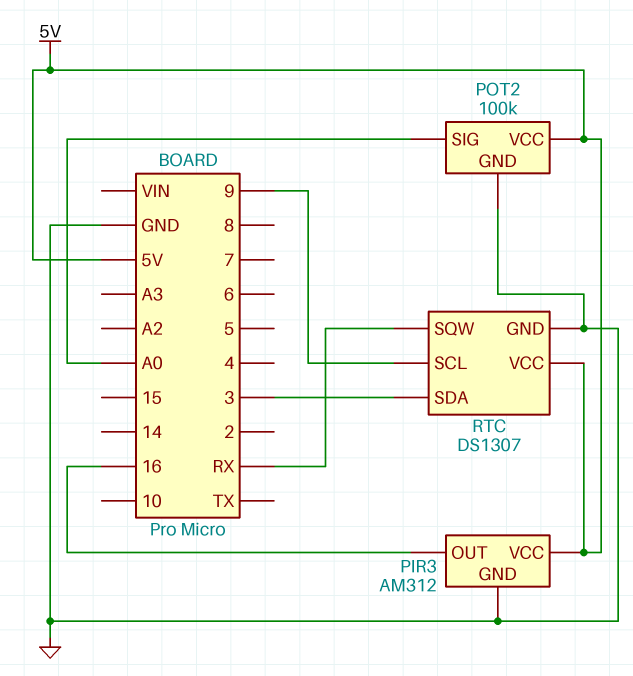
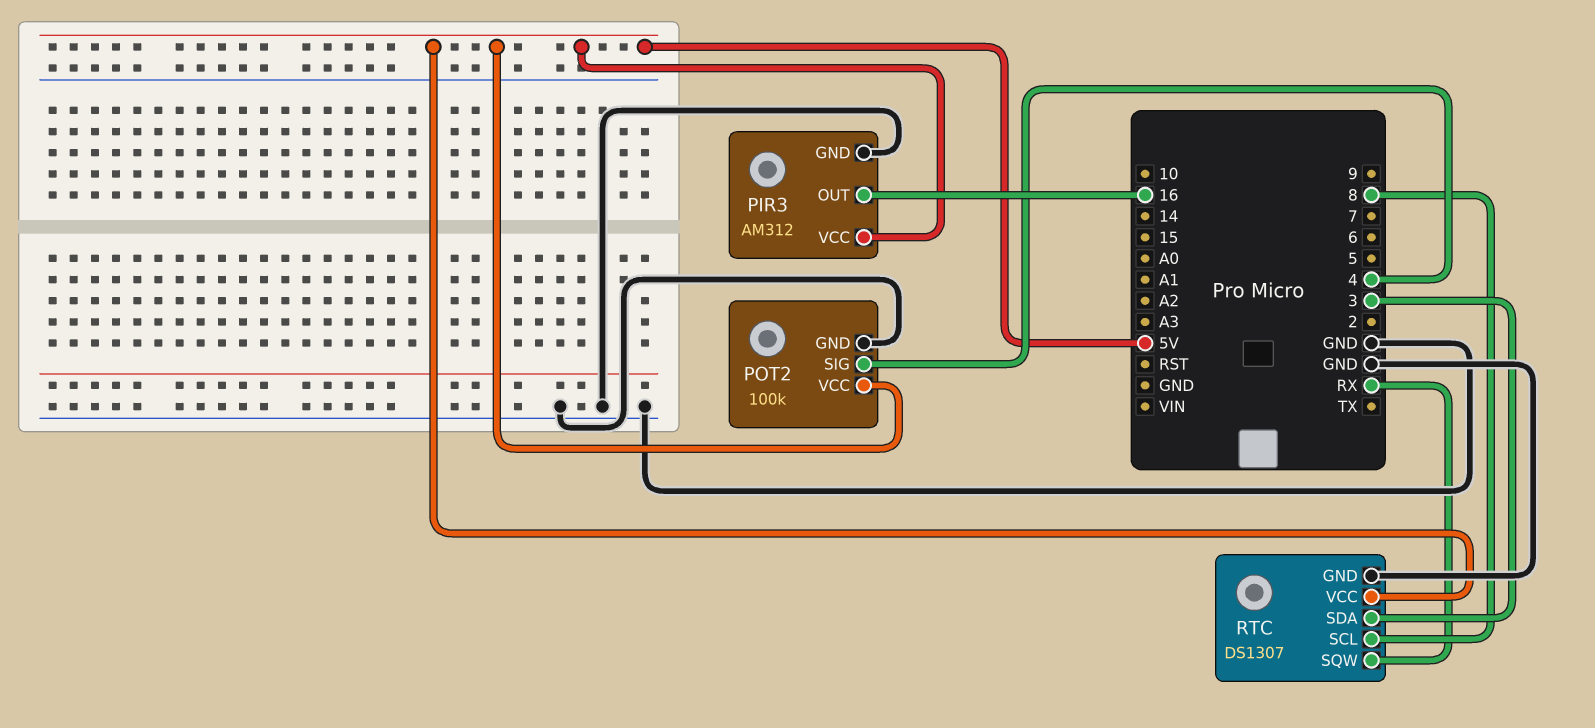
POT2 pin SIG: A0 -> 4
RTC pin SCL: 9 -> 8

